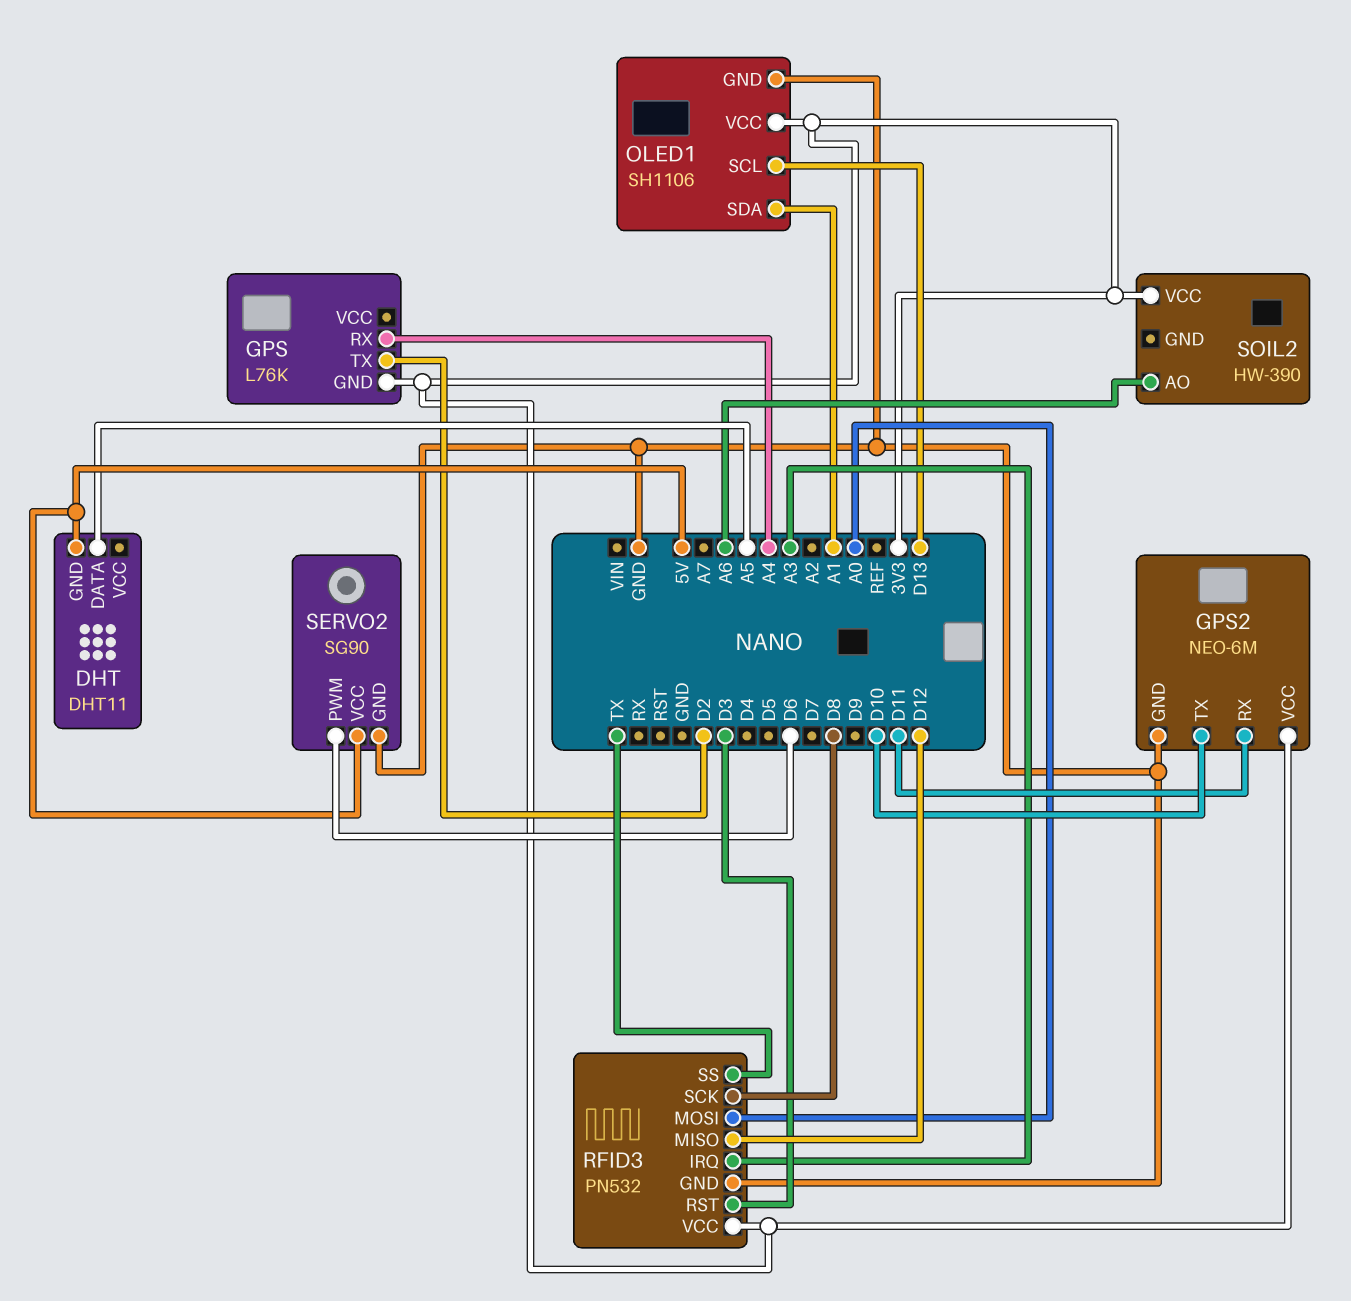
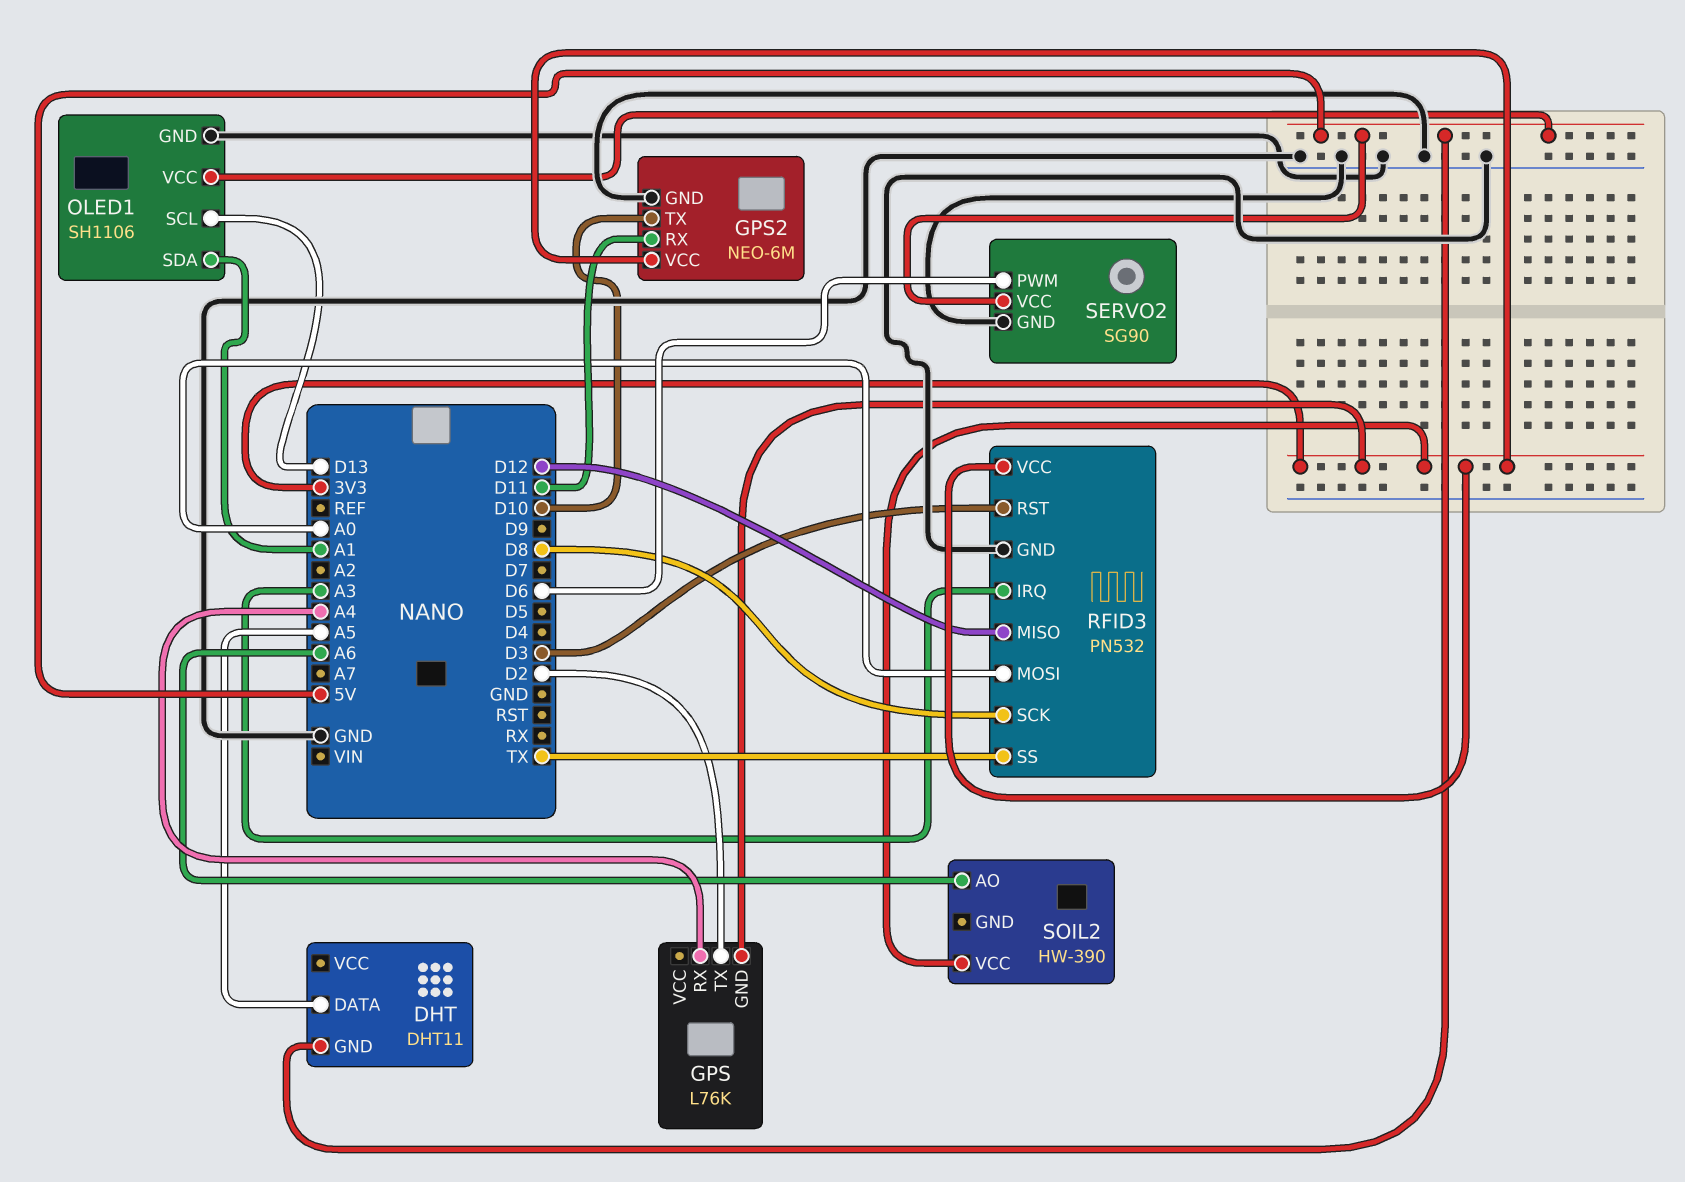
OLED1 pin VCC: 3V3 -> 5V

